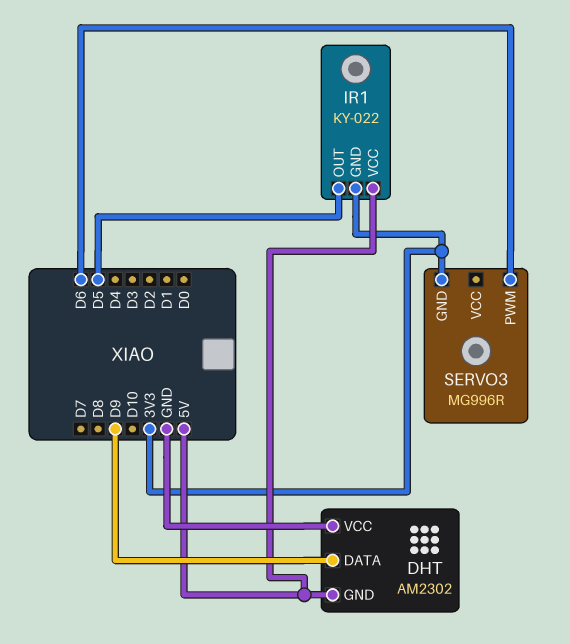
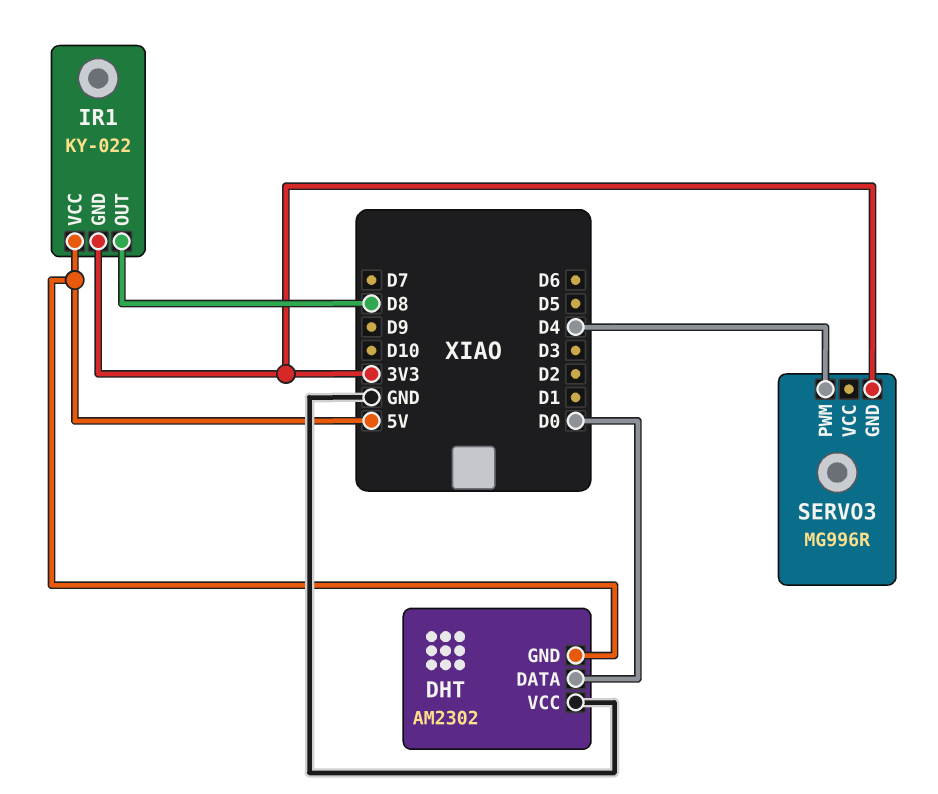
DHT pin DATA: D9 -> D0
IR1 pin OUT: D5 -> D8
SERVO3 pin PWM: D6 -> D4

